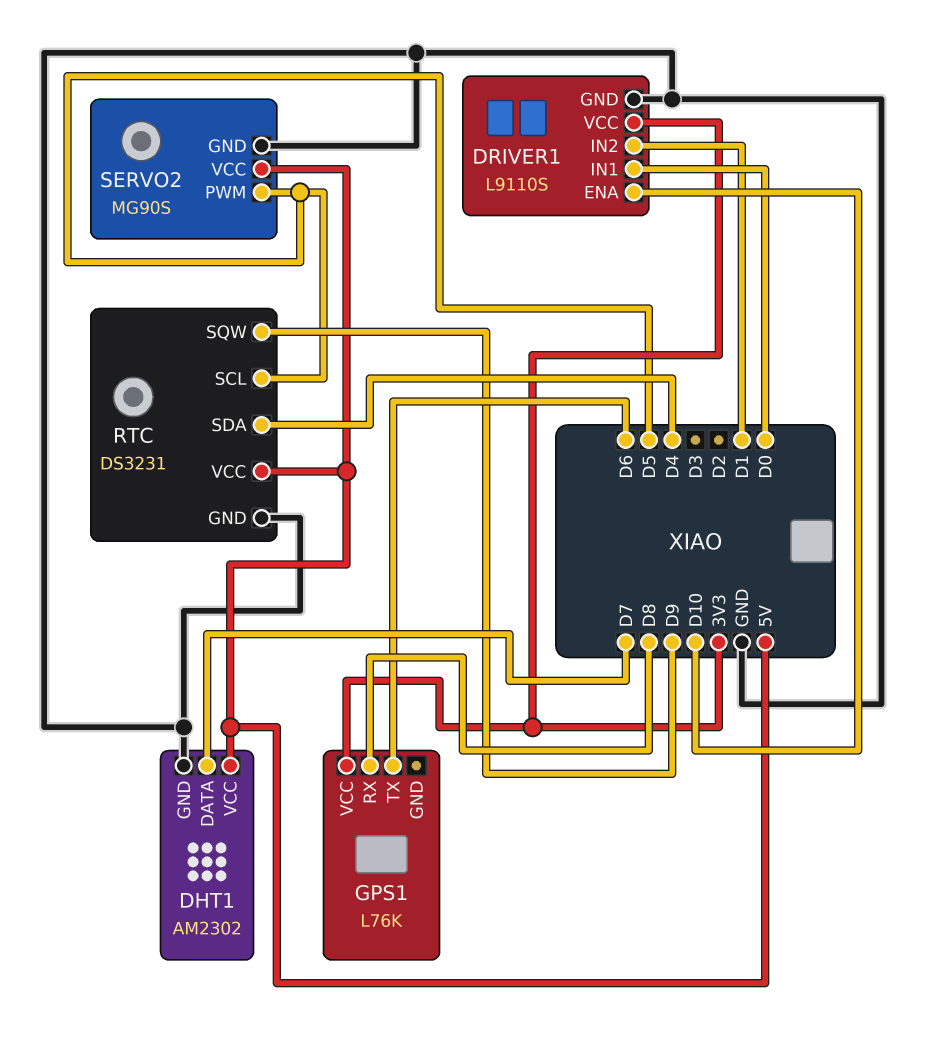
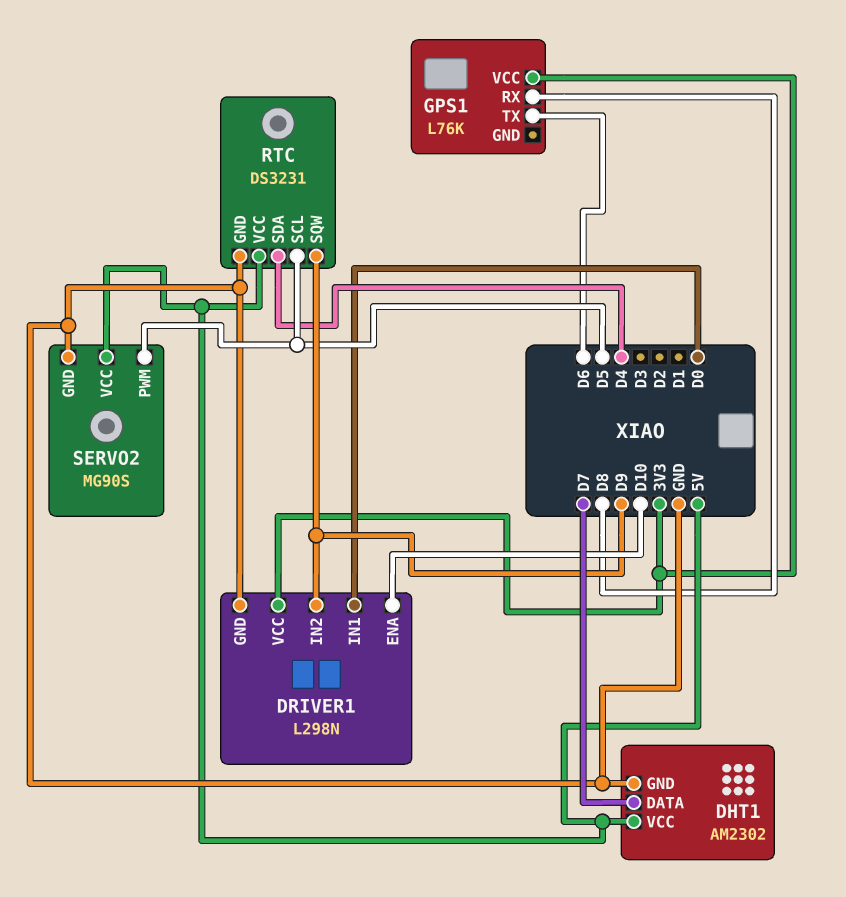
DRIVER1: L9110S -> L298N
DRIVER1 pin IN2: D1 -> D9

